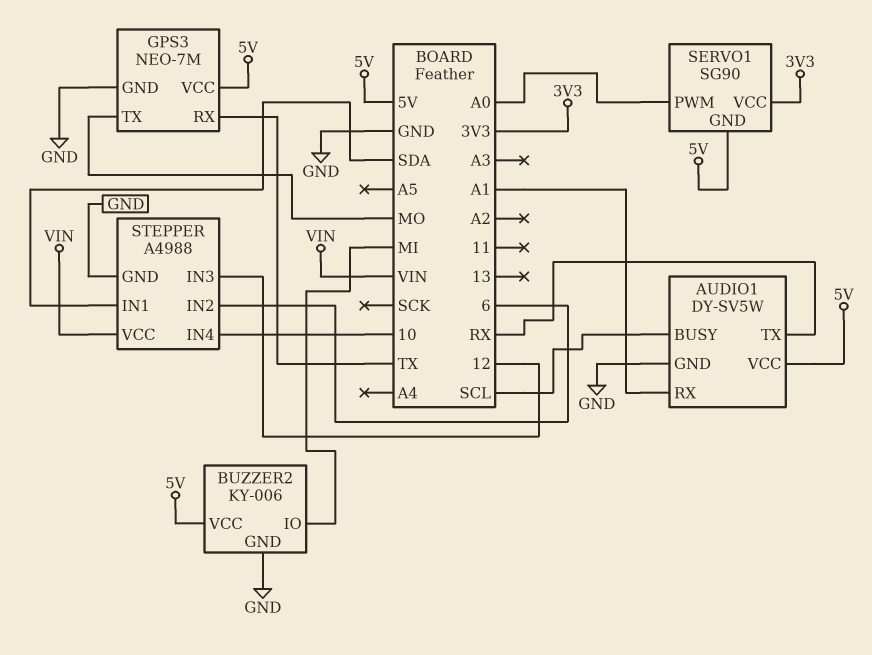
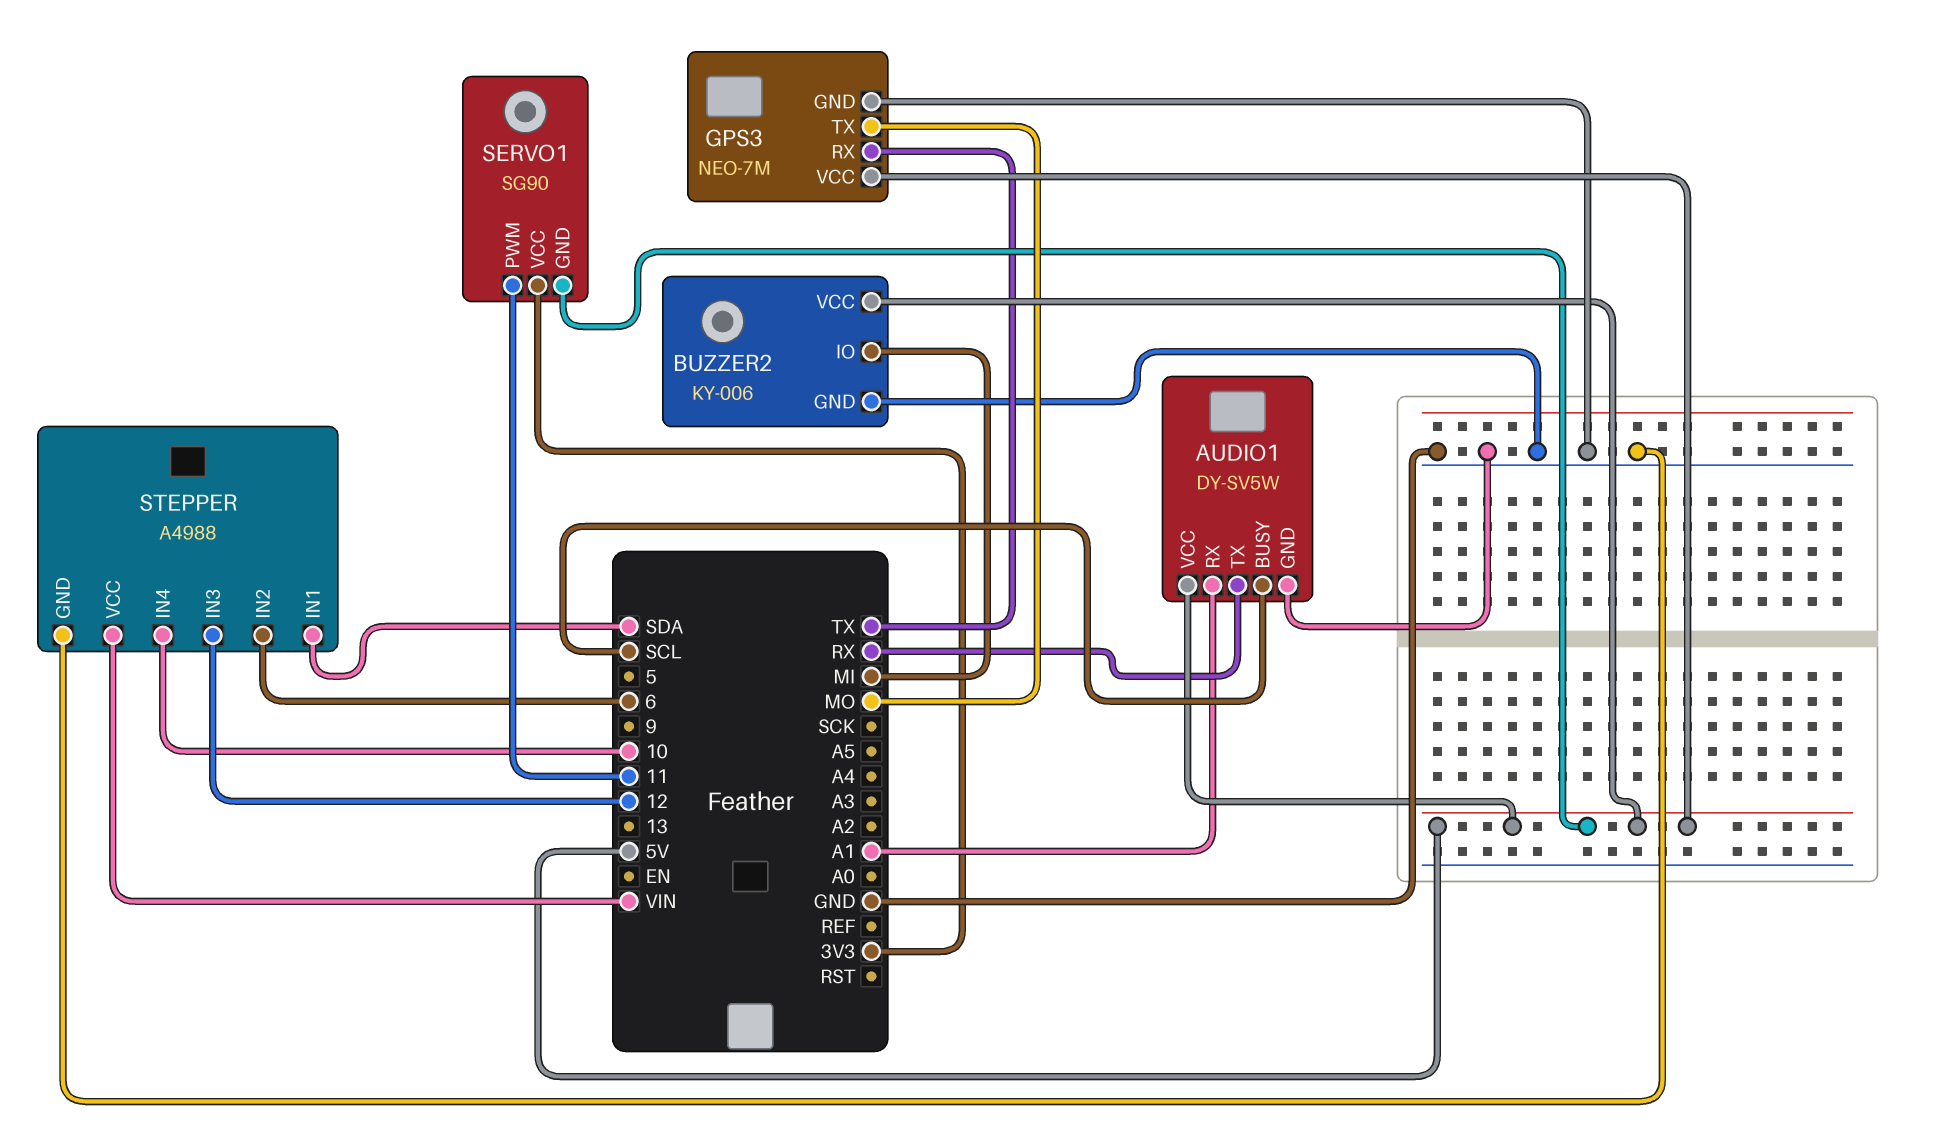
SERVO1 pin PWM: A0 -> 11

